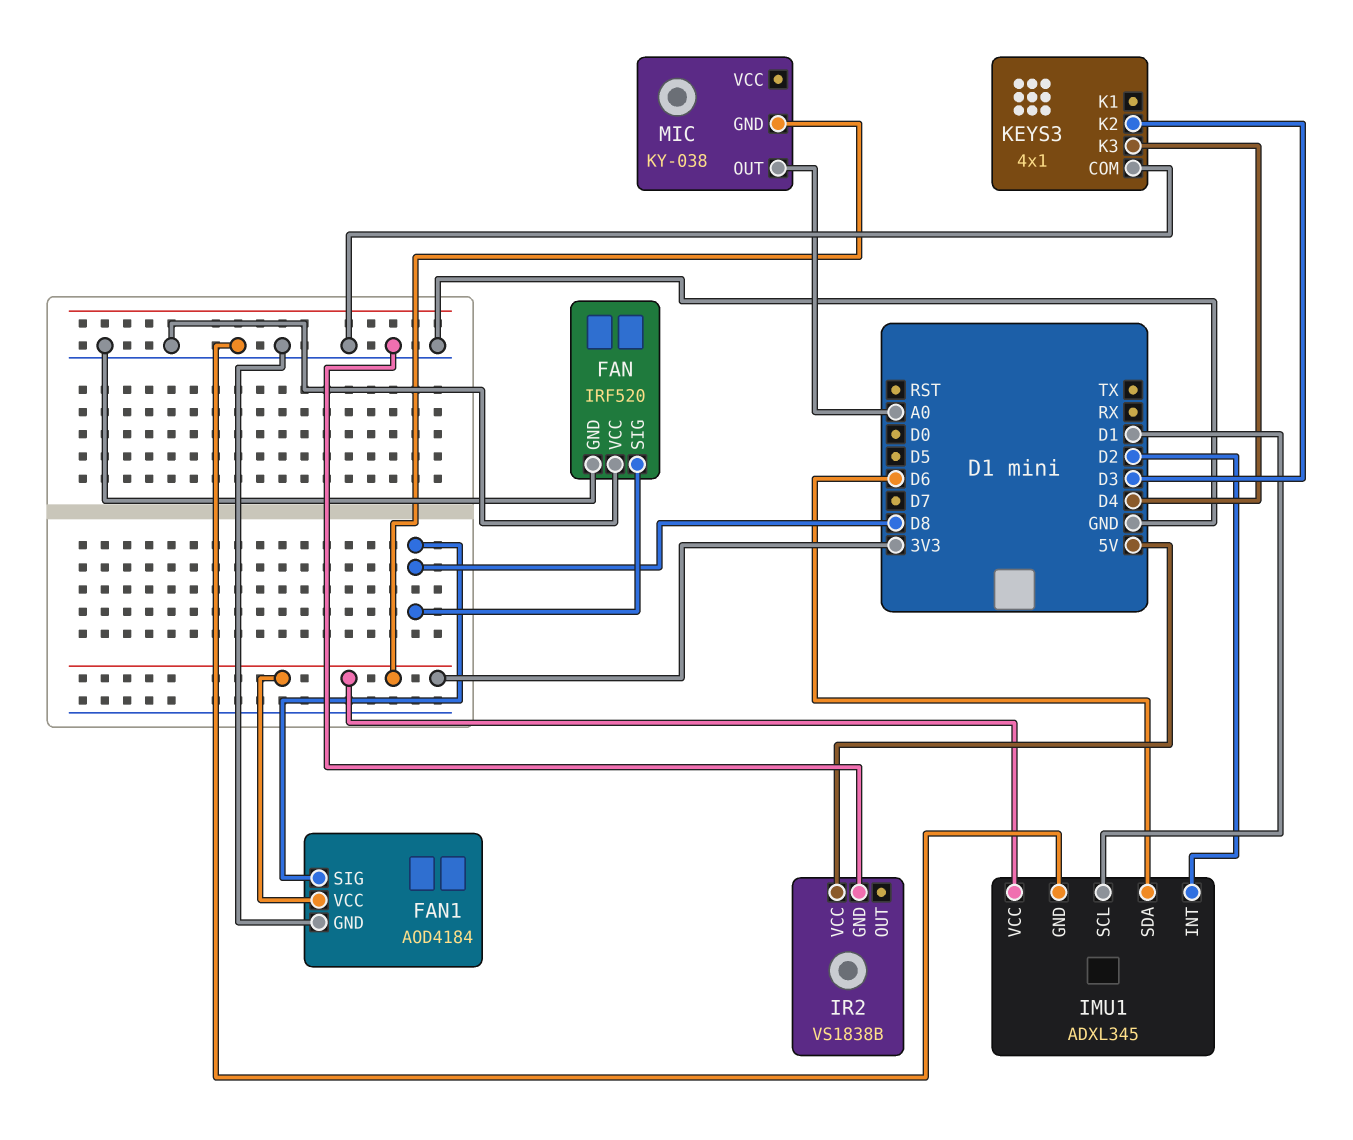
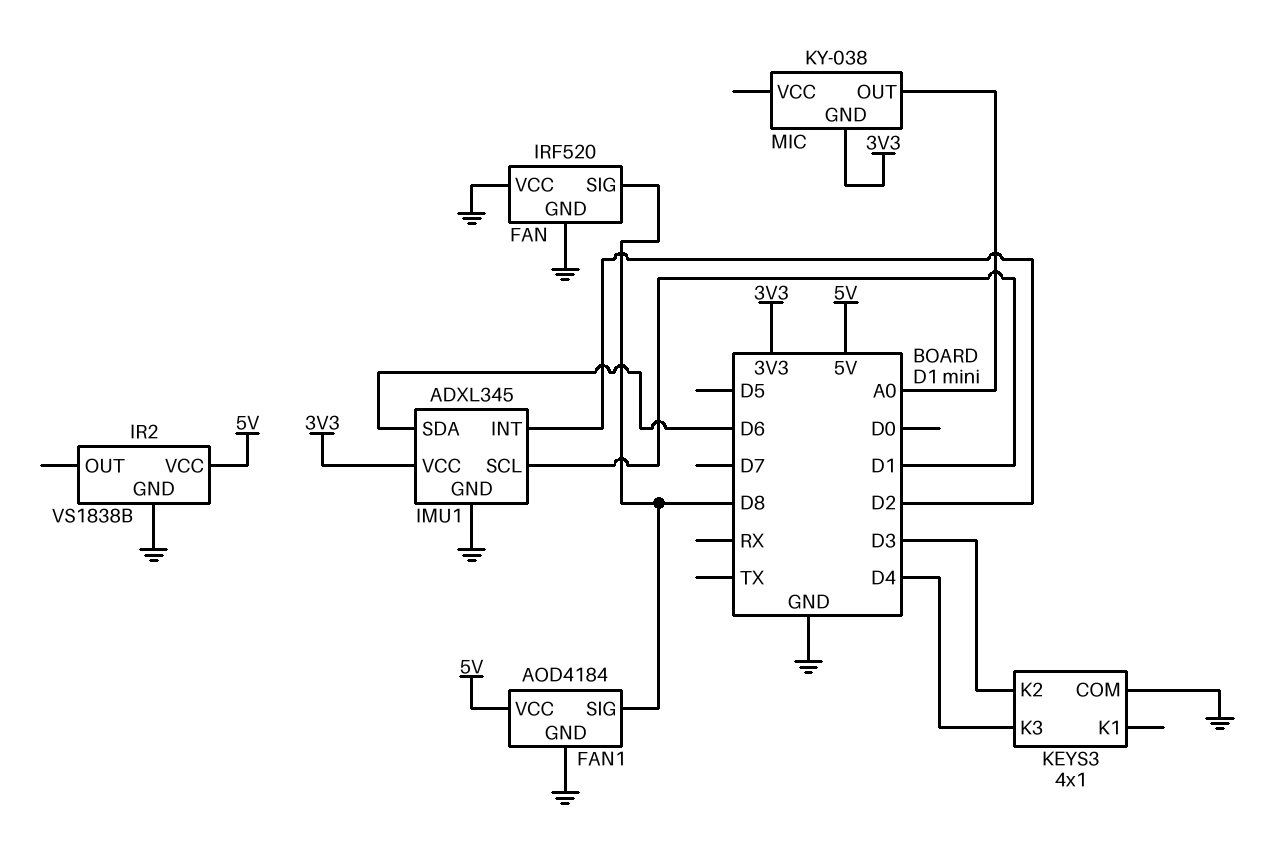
FAN1 pin VCC: 3V3 -> 5V

